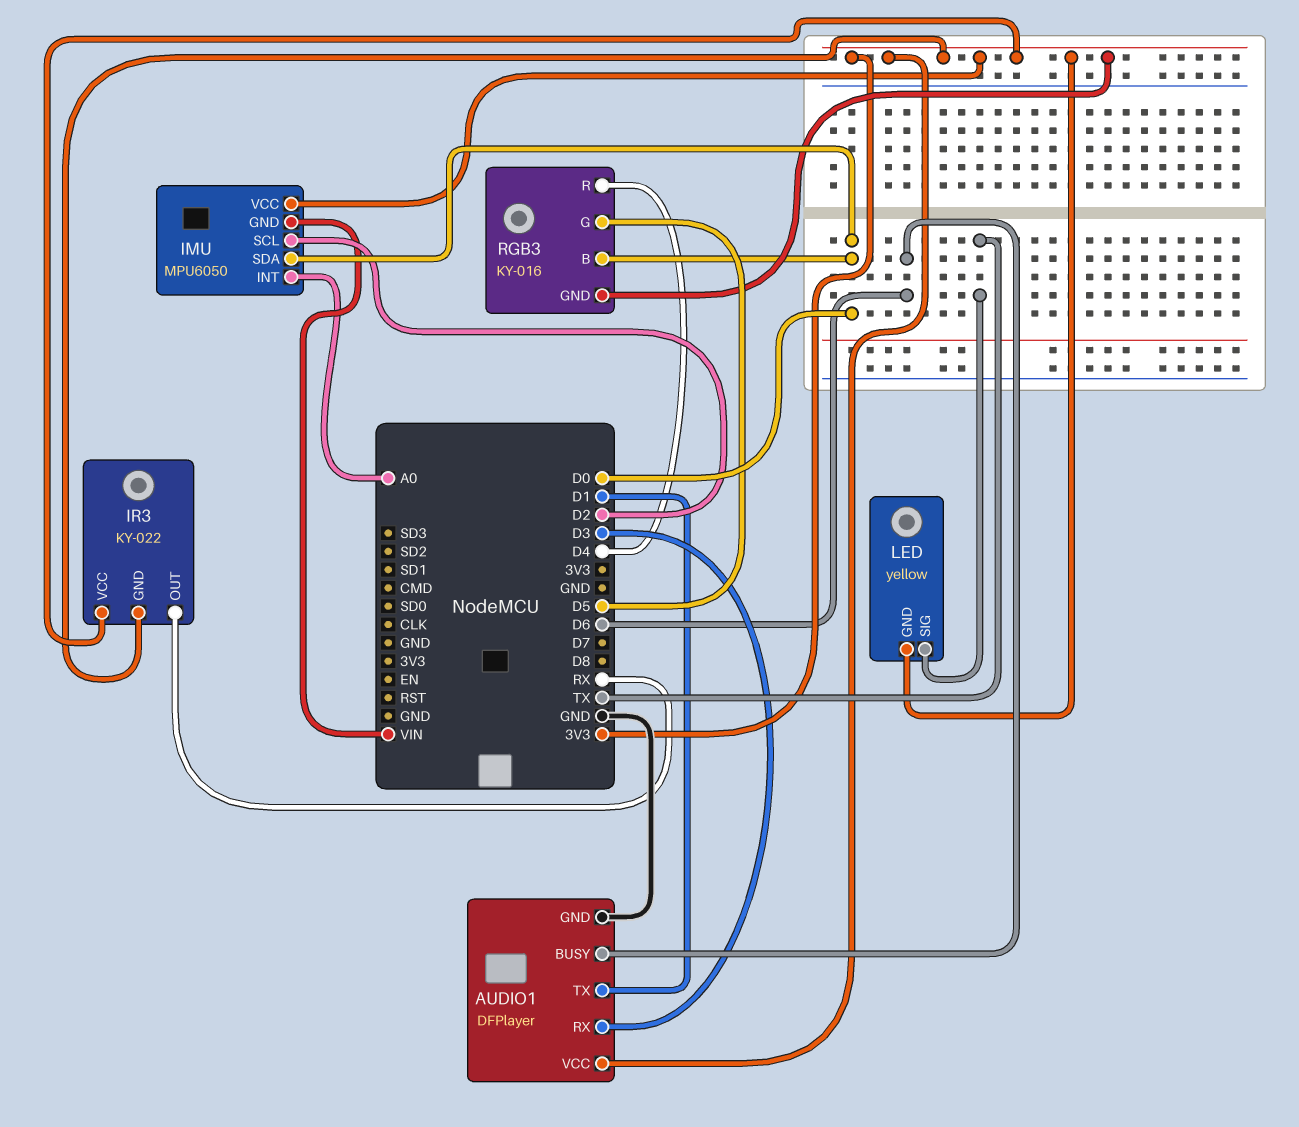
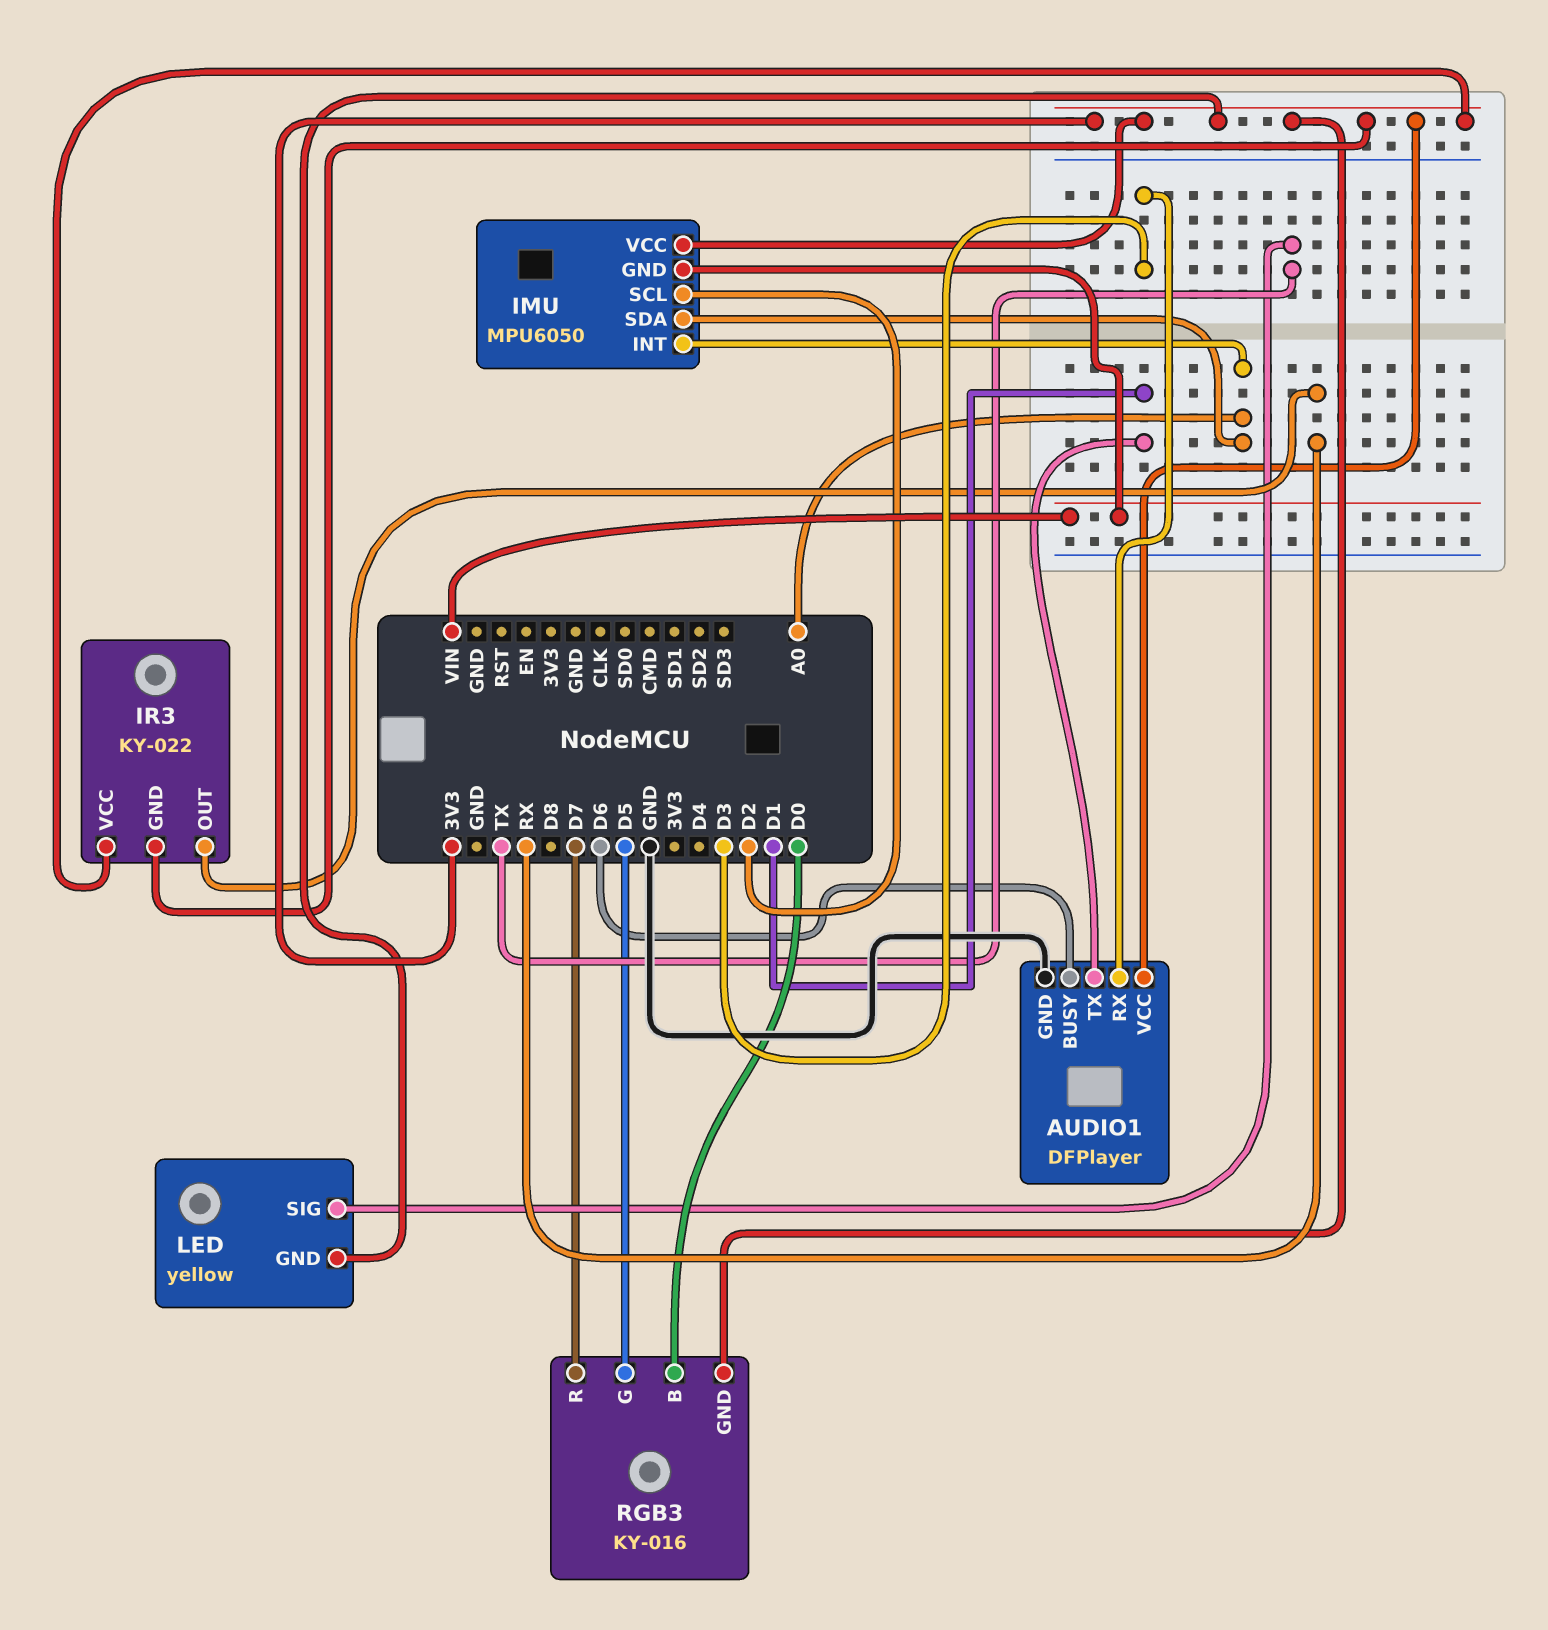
IMU pin SDA: D0 -> A0
RGB3 pin R: D4 -> D7

